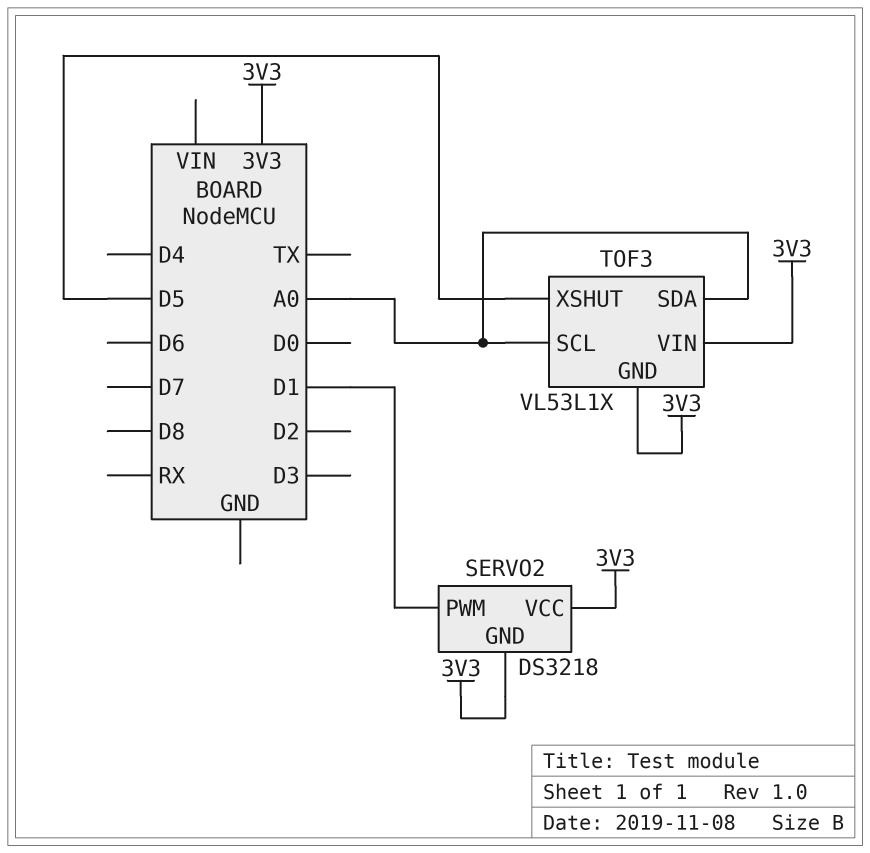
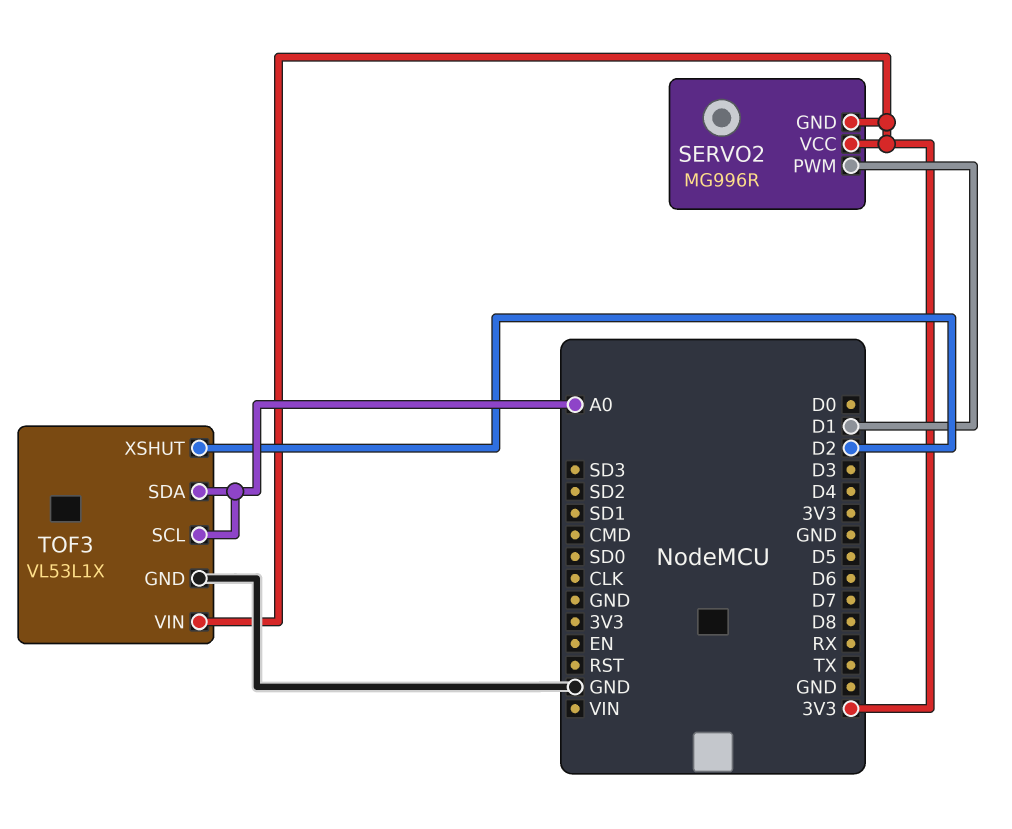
SERVO2: DS3218 -> MG996R
TOF3 pin GND: 3V3 -> GND
TOF3 pin XSHUT: D5 -> D2

